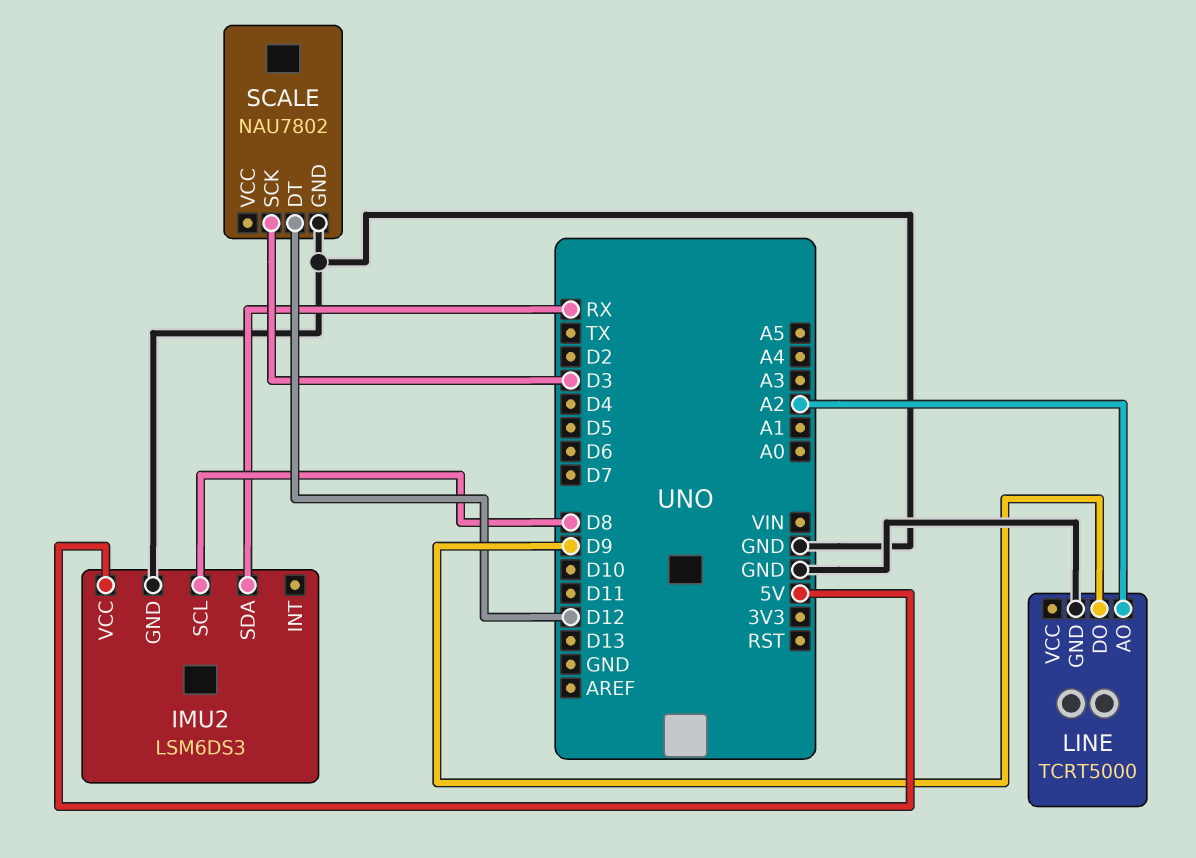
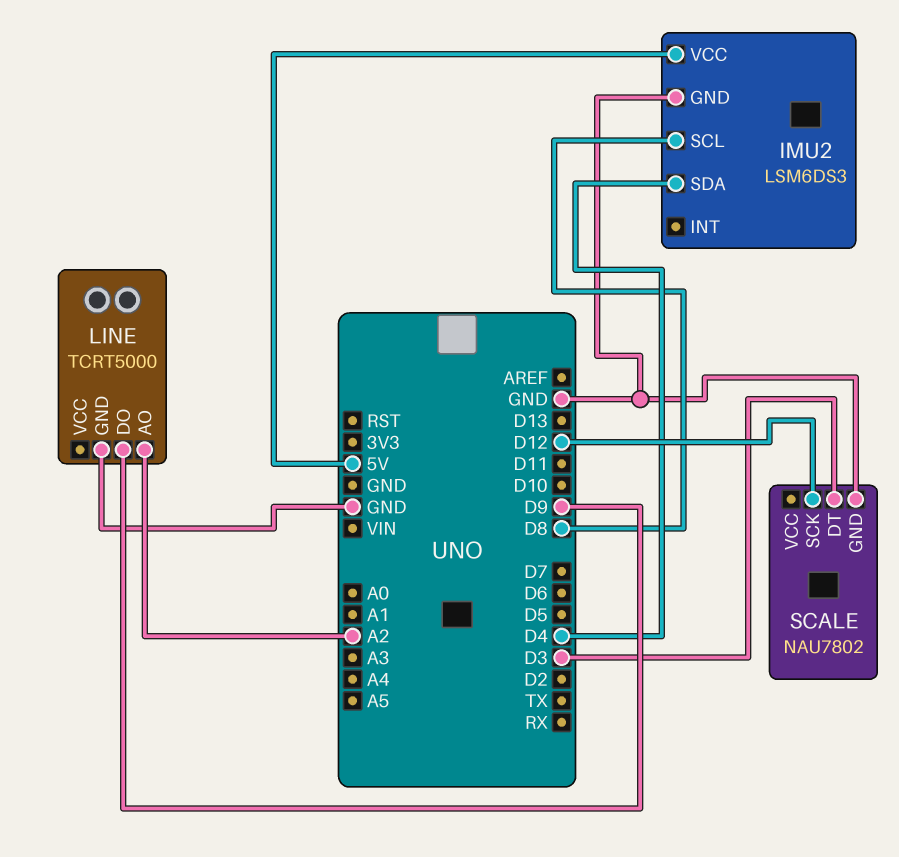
IMU2 pin SDA: RX -> D4
SCALE pin DT: D12 -> D3
SCALE pin SCK: D3 -> D12

